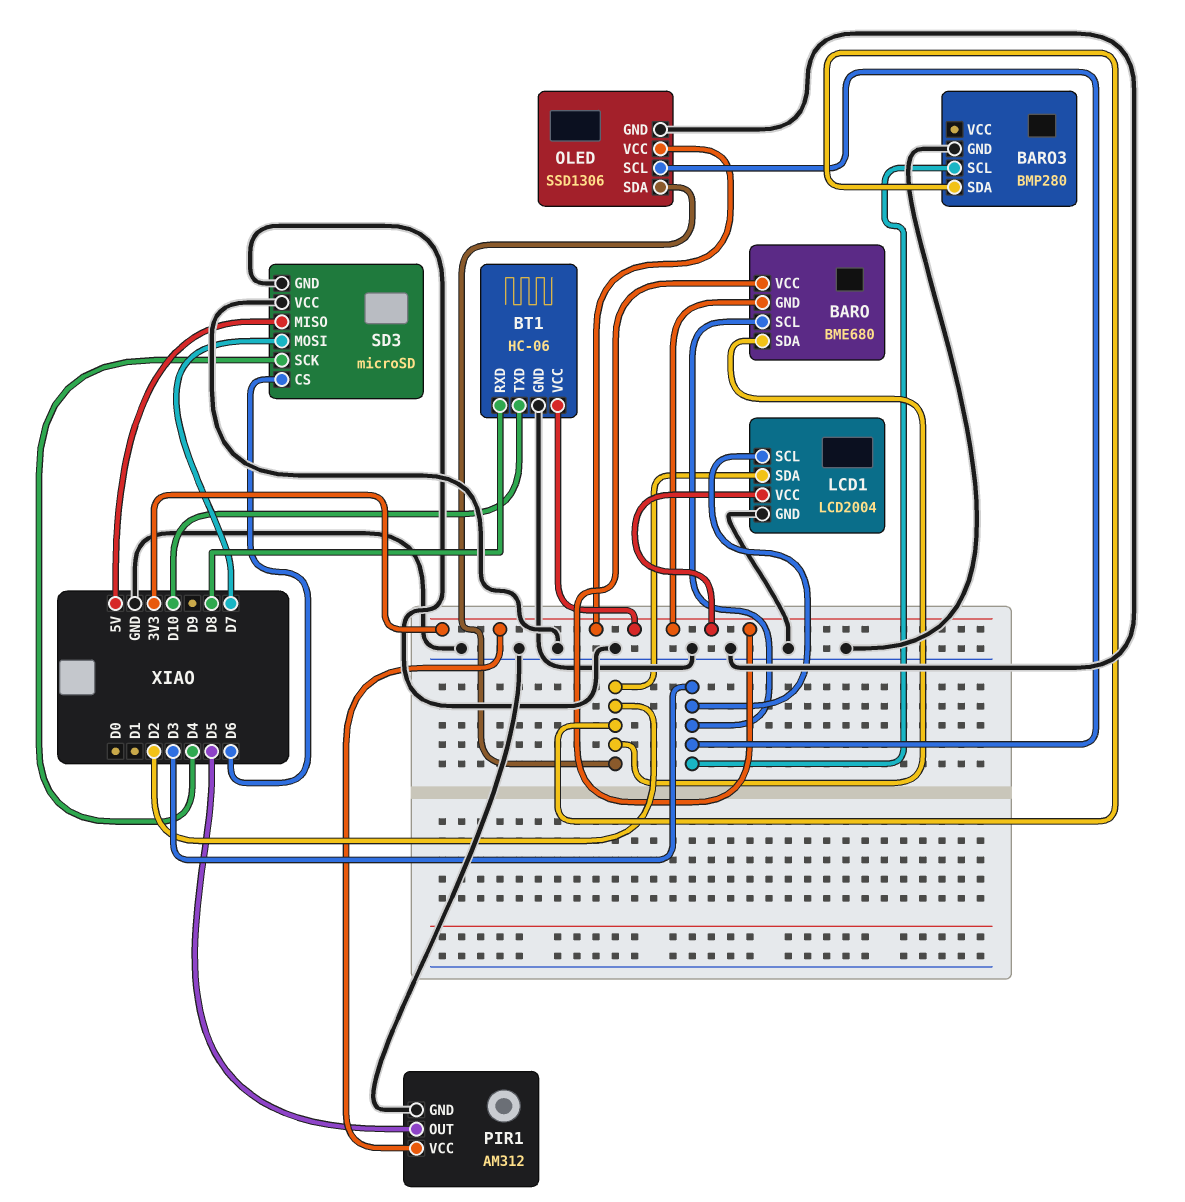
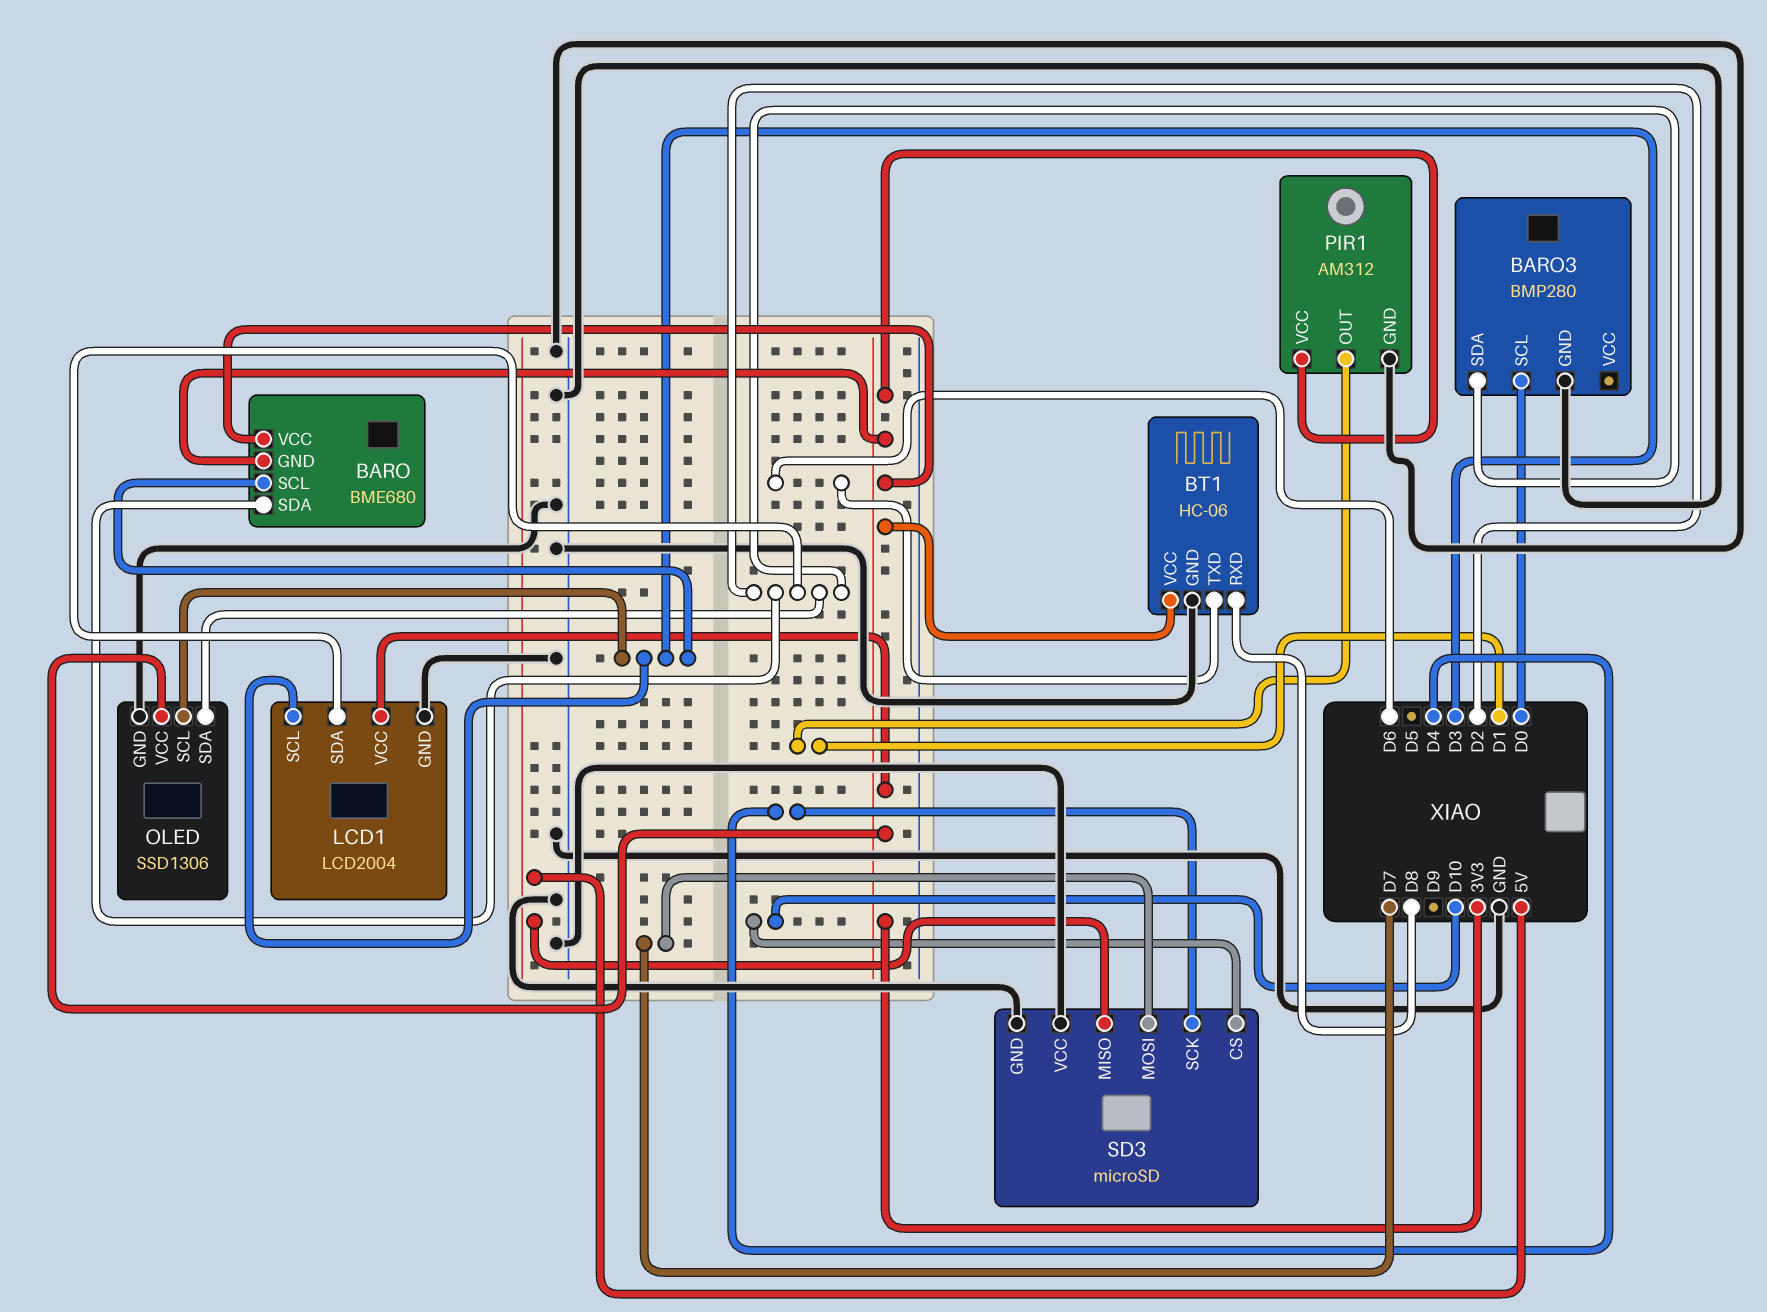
BARO3 pin SCL: D3 -> D0
BT1 pin TXD: D10 -> D6
PIR1 pin OUT: D5 -> D1
SD3 pin CS: D6 -> D10

